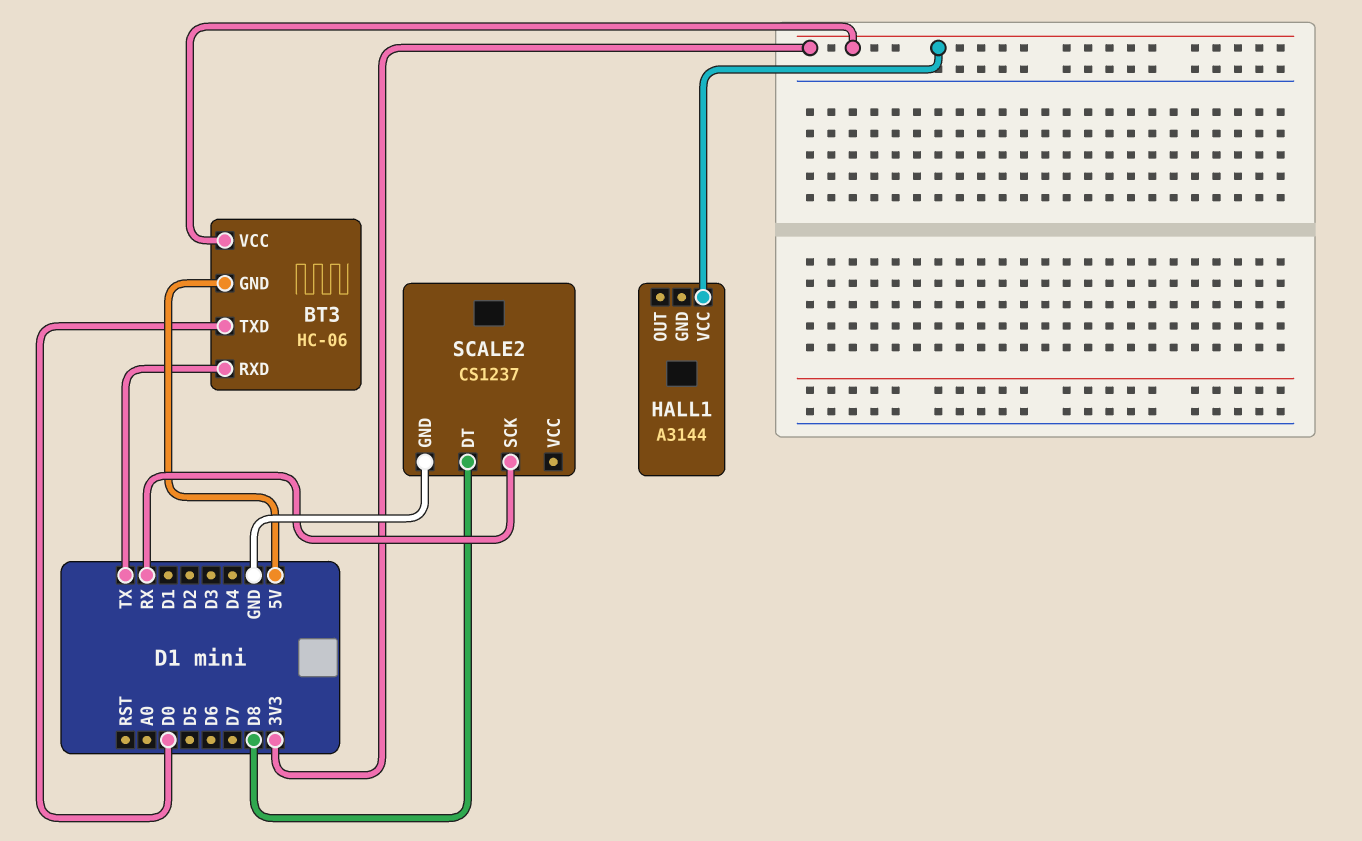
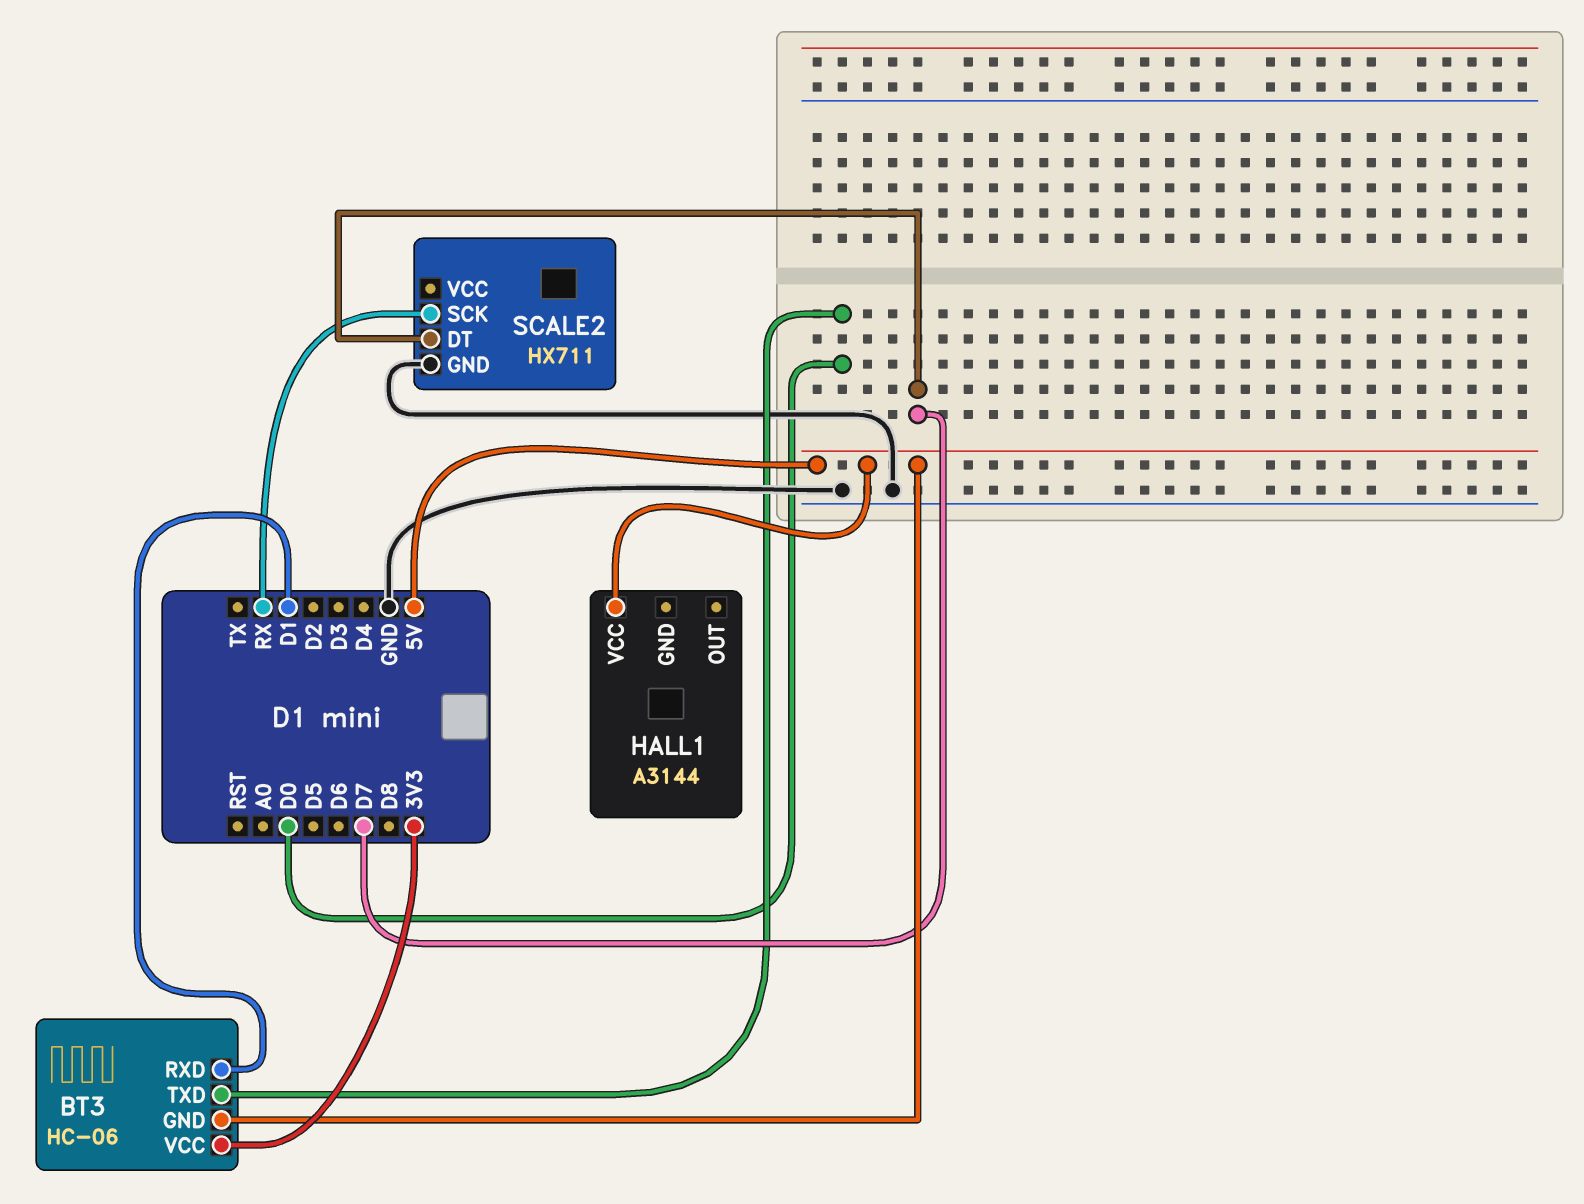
BT3 pin RXD: TX -> D1
HALL1 pin VCC: 3V3 -> 5V
SCALE2: CS1237 -> HX711
SCALE2 pin DT: D8 -> D7

